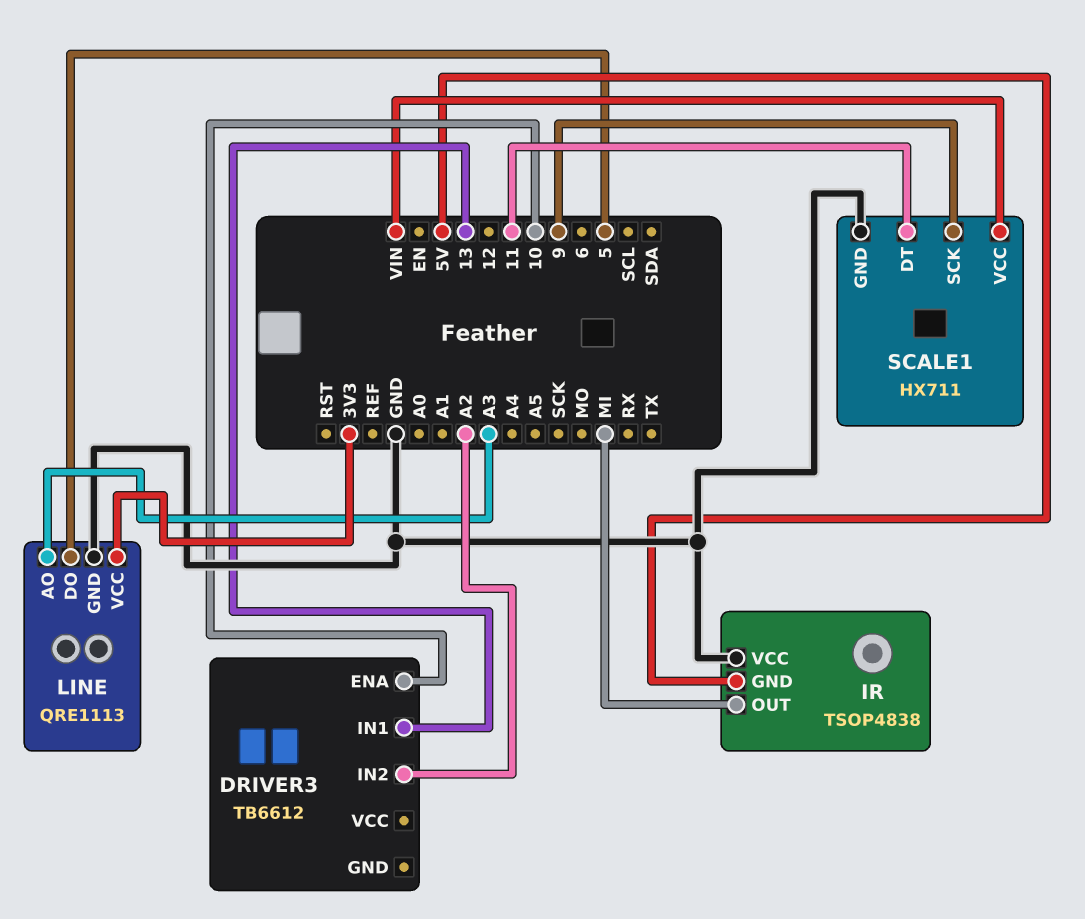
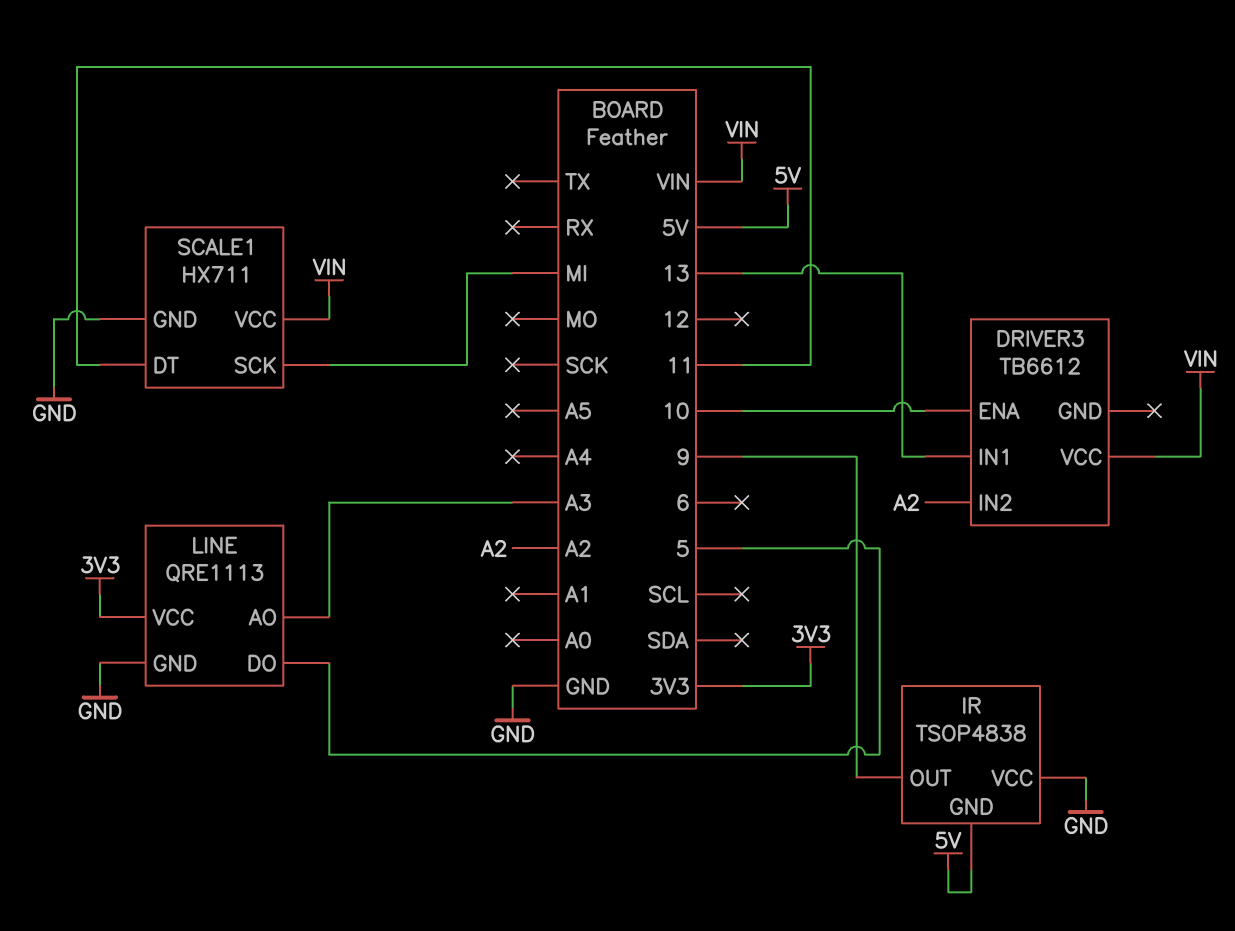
DRIVER3 pin VCC: none -> VIN
IR pin OUT: MI -> 9
SCALE1 pin SCK: 9 -> MI

